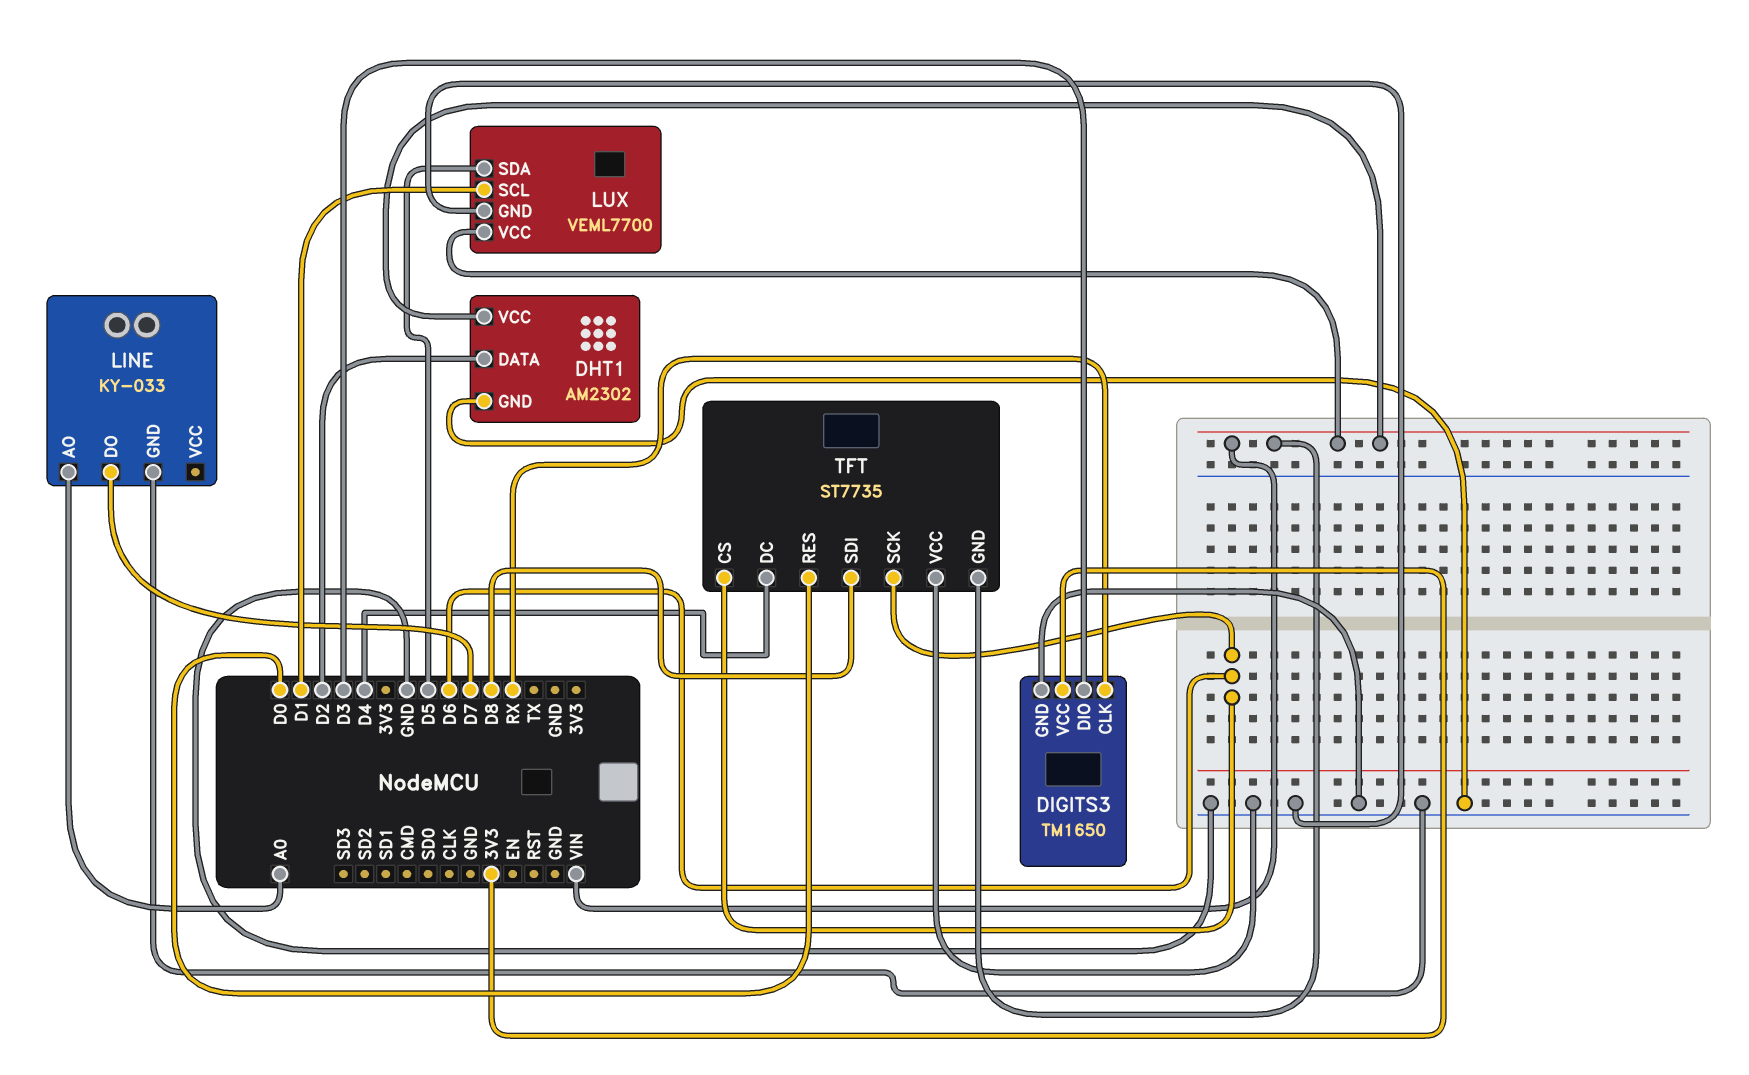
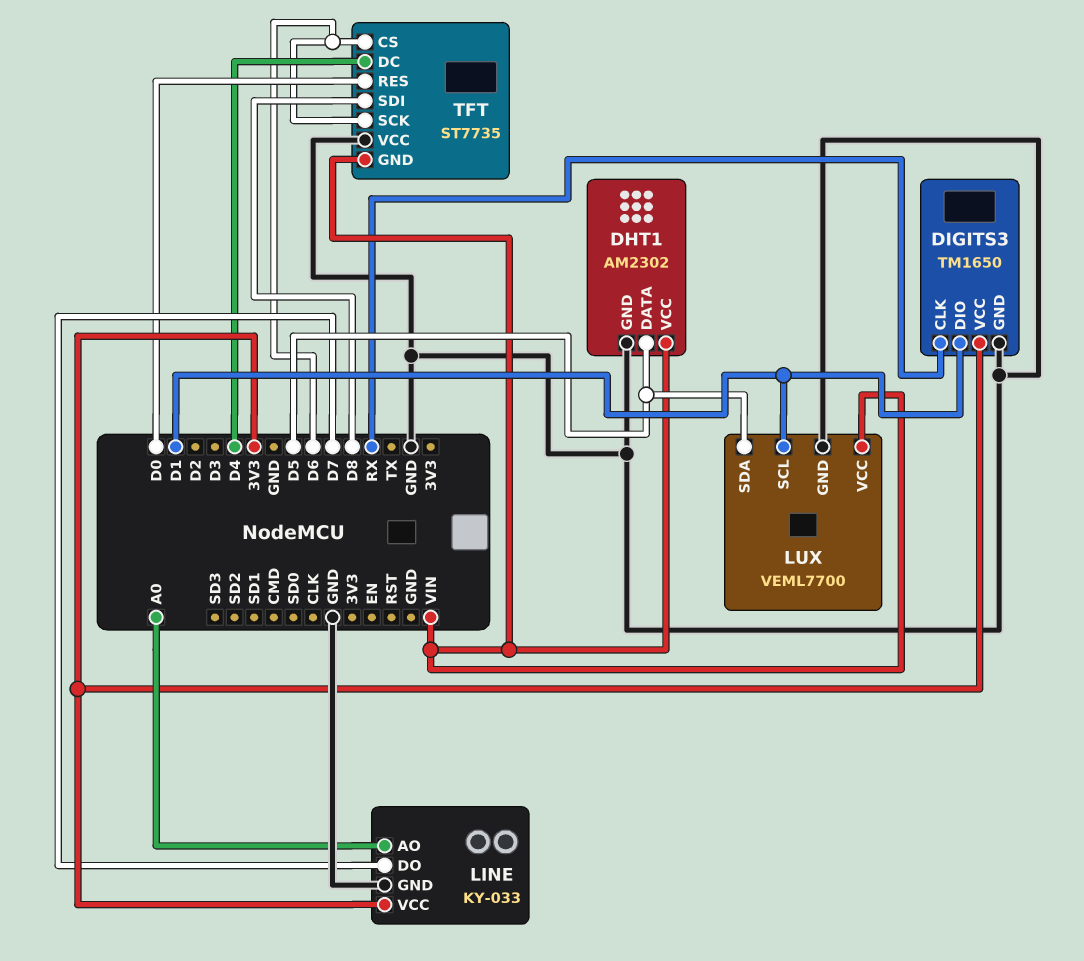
DHT1 pin DATA: D2 -> D5
DIGITS3 pin DIO: D3 -> D1
LINE pin VCC: none -> 3V3

